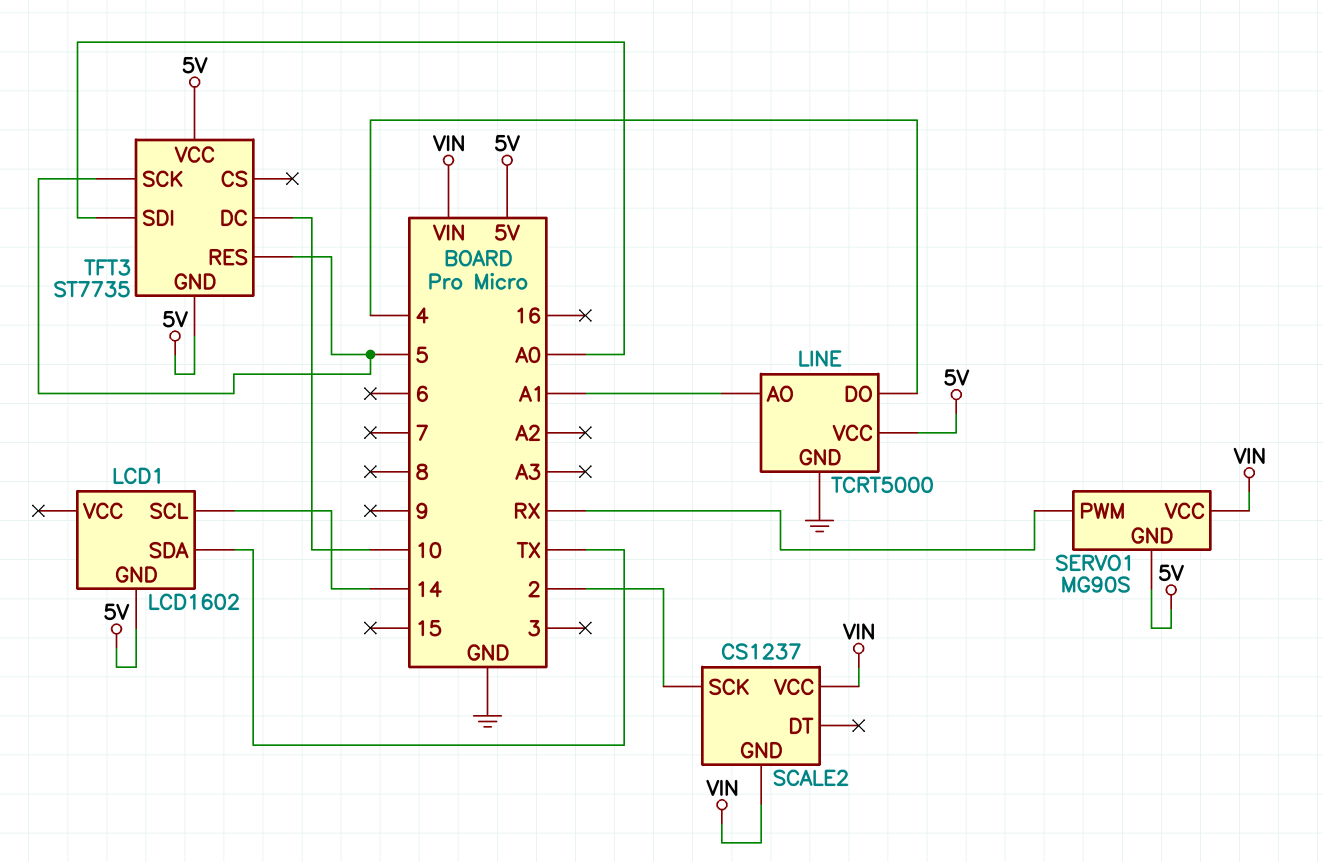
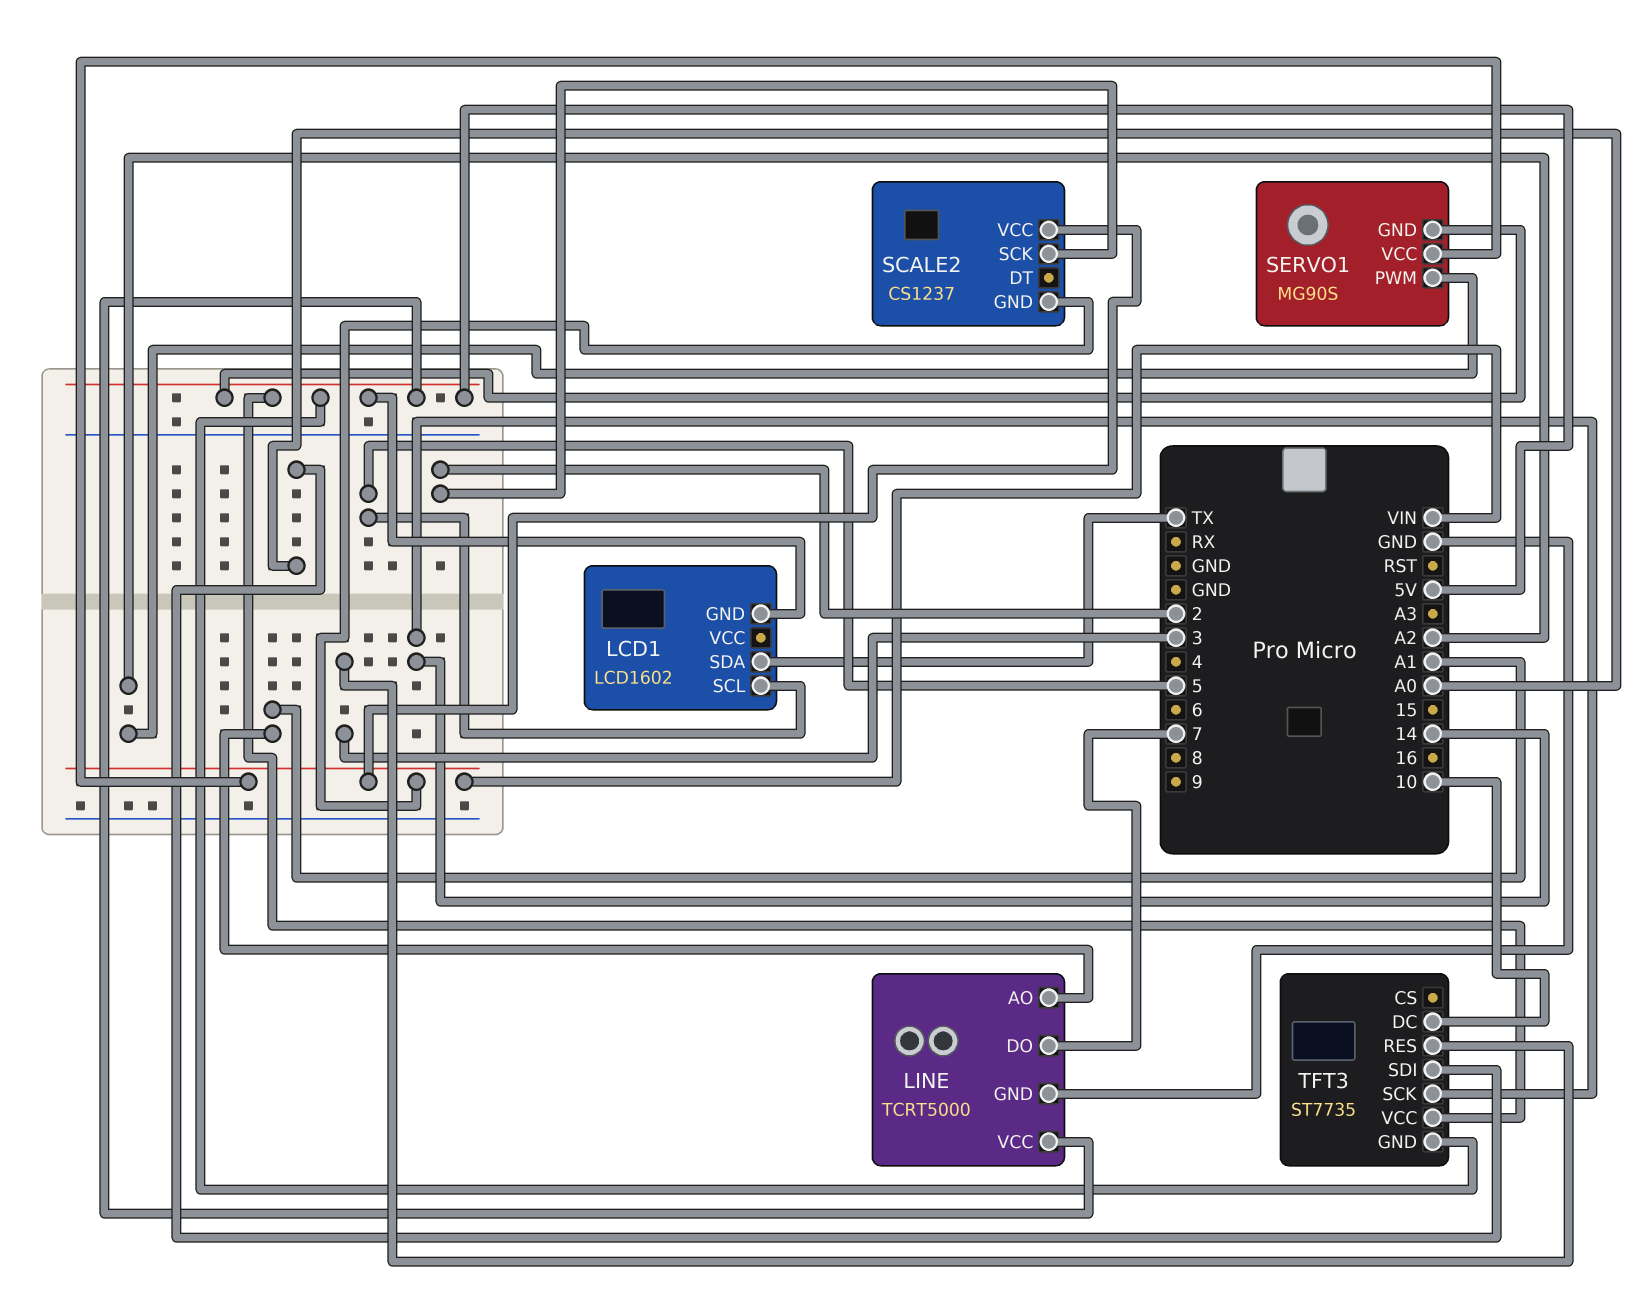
LCD1 pin SCL: 14 -> 5
LINE pin DO: 4 -> 7
SERVO1 pin PWM: RX -> A2
TFT3 pin RES: 5 -> 3
TFT3 pin SCK: 5 -> 14

